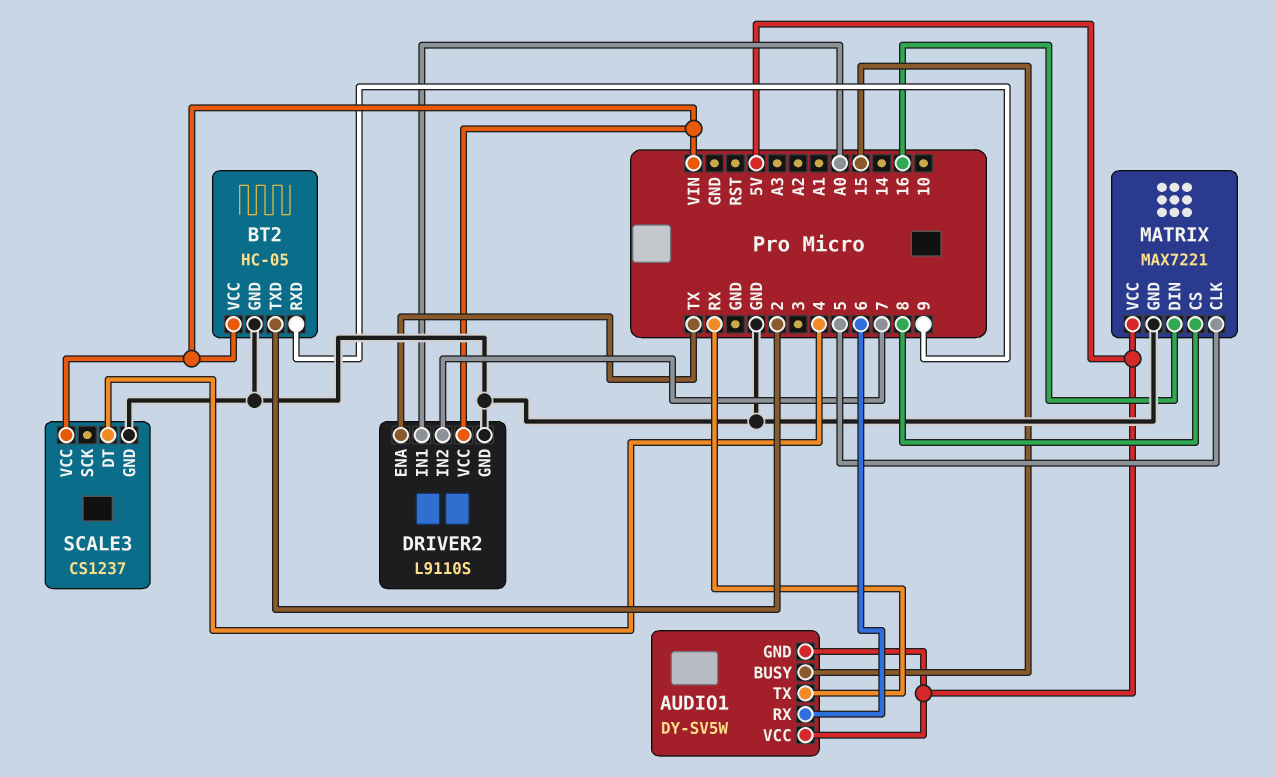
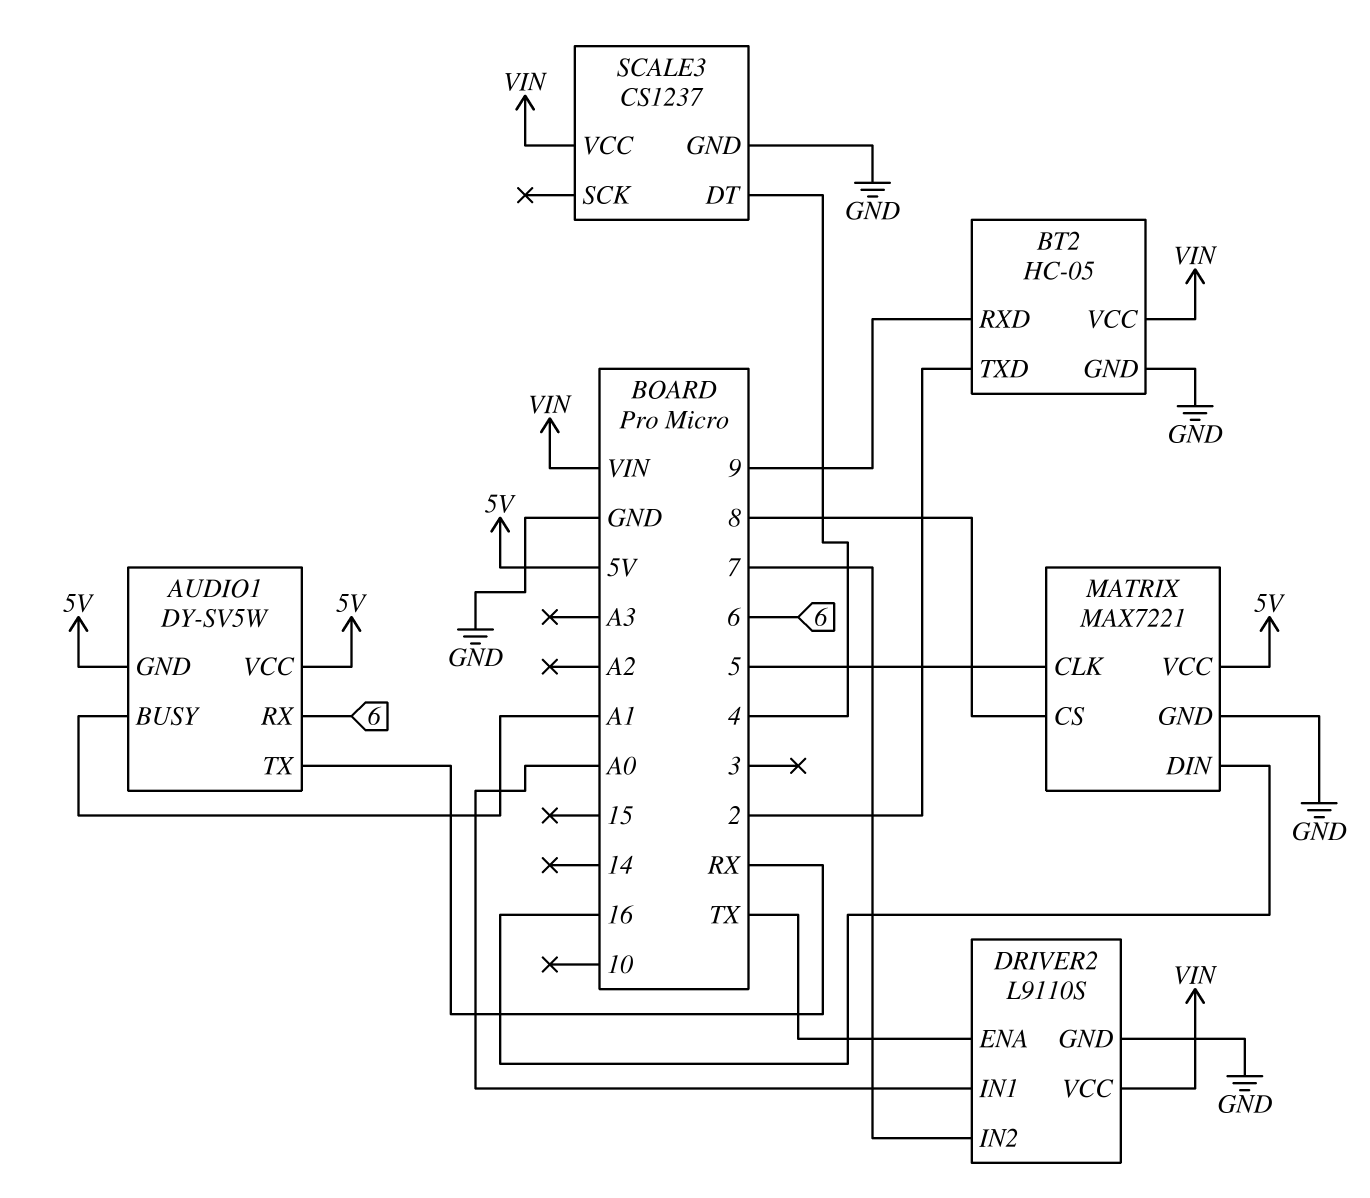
AUDIO1 pin BUSY: 15 -> A1

